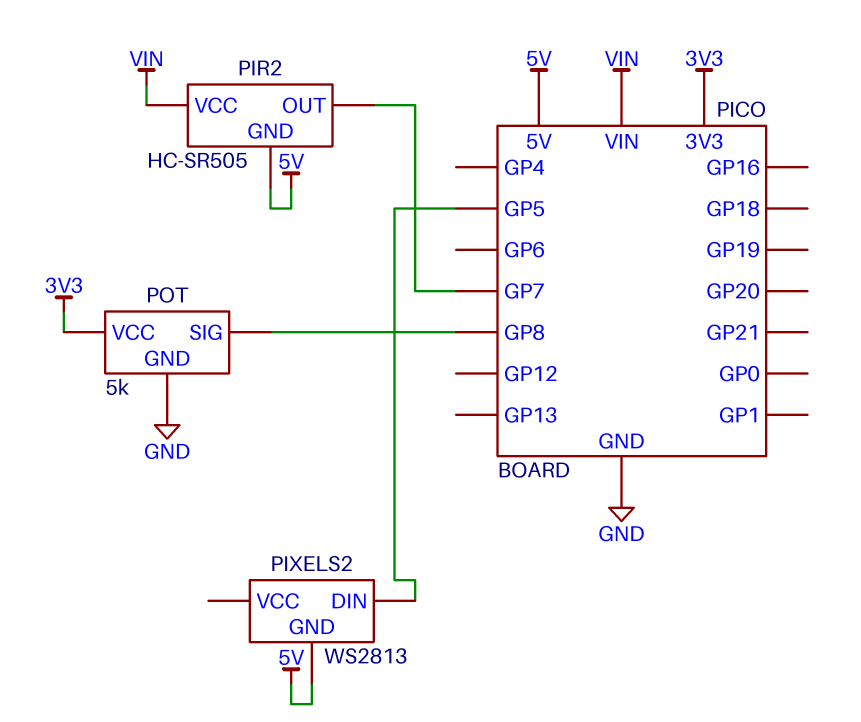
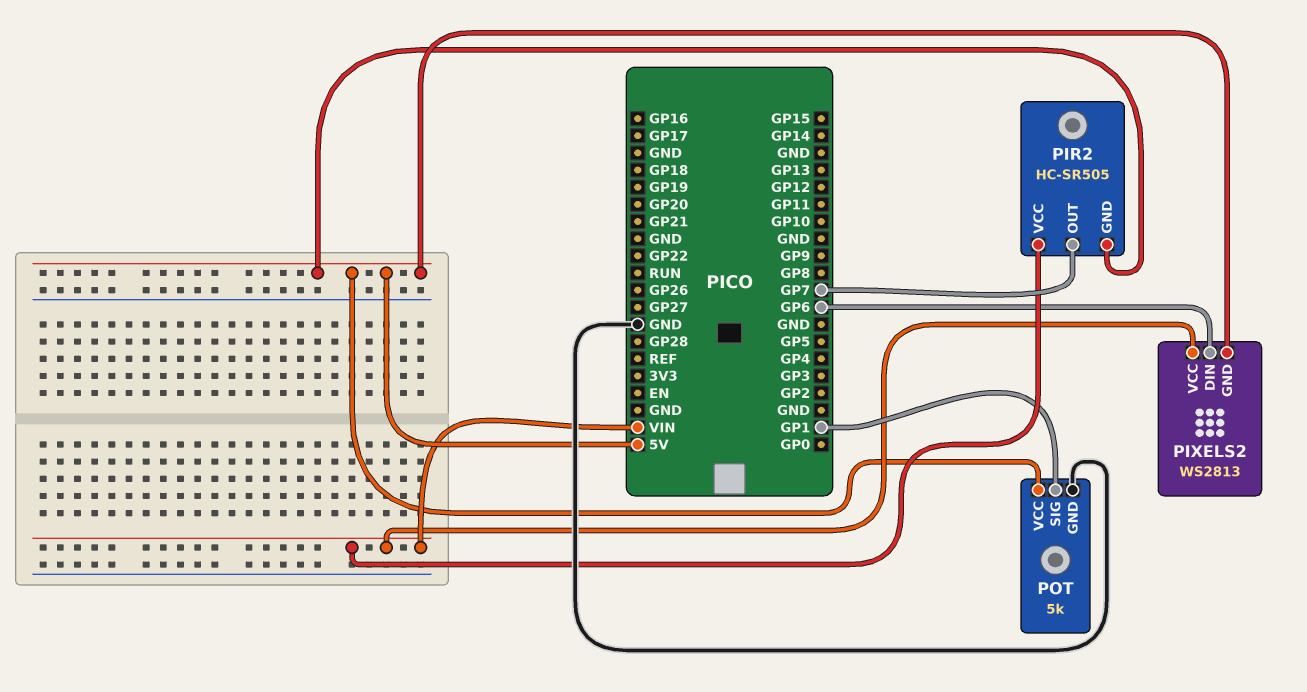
PIXELS2 pin DIN: GP5 -> GP6
PIXELS2 pin VCC: none -> VIN
POT pin SIG: GP8 -> GP1
POT pin VCC: 3V3 -> 5V

